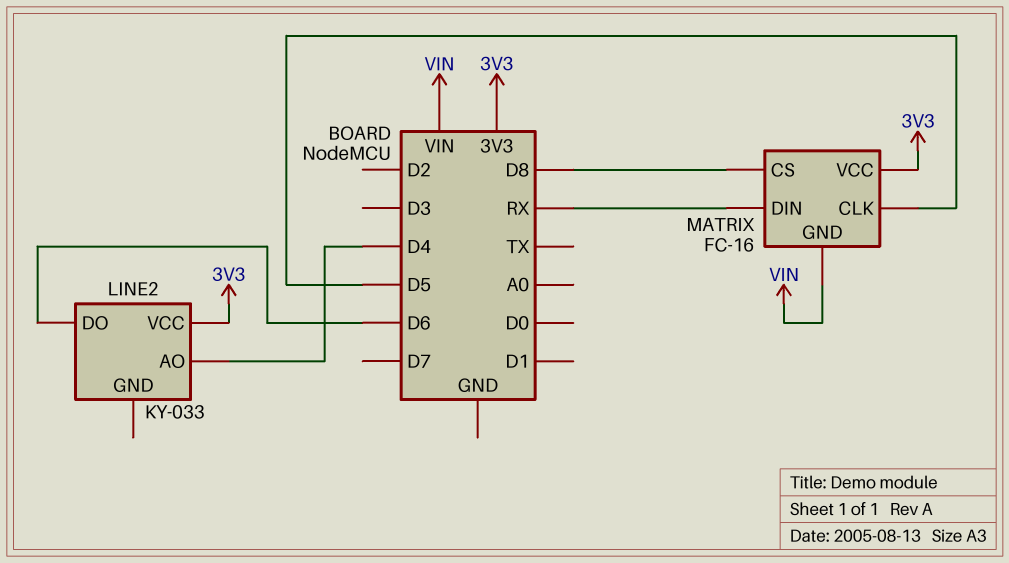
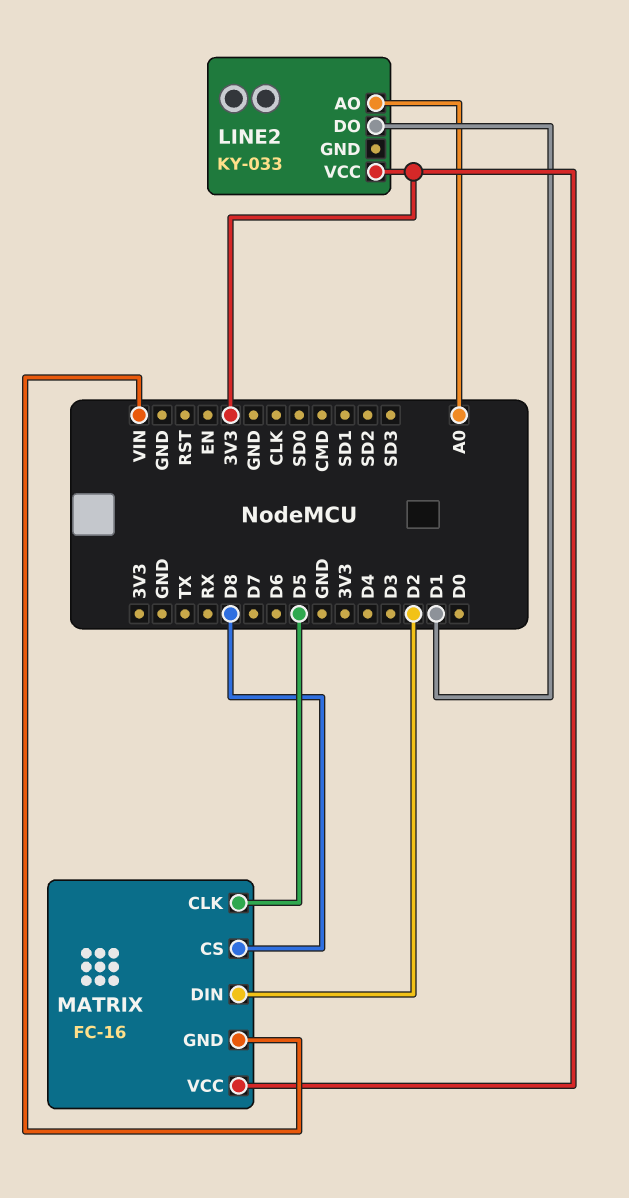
LINE2 pin AO: D4 -> A0
LINE2 pin DO: D6 -> D1
MATRIX pin DIN: RX -> D2

